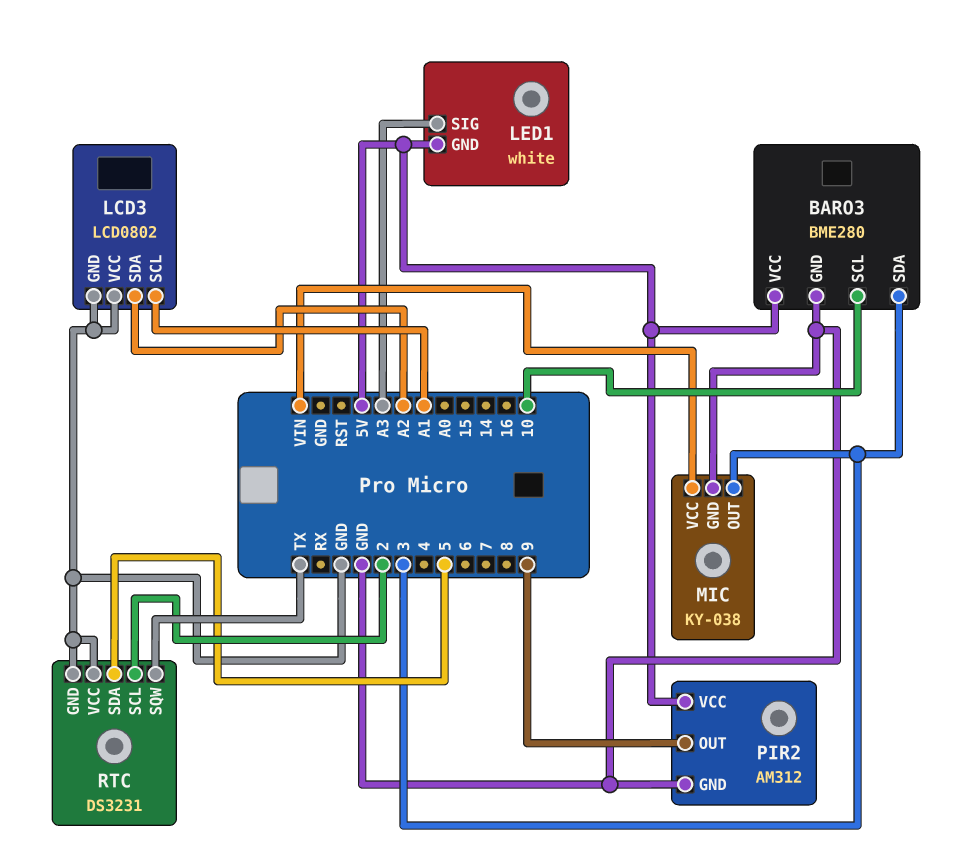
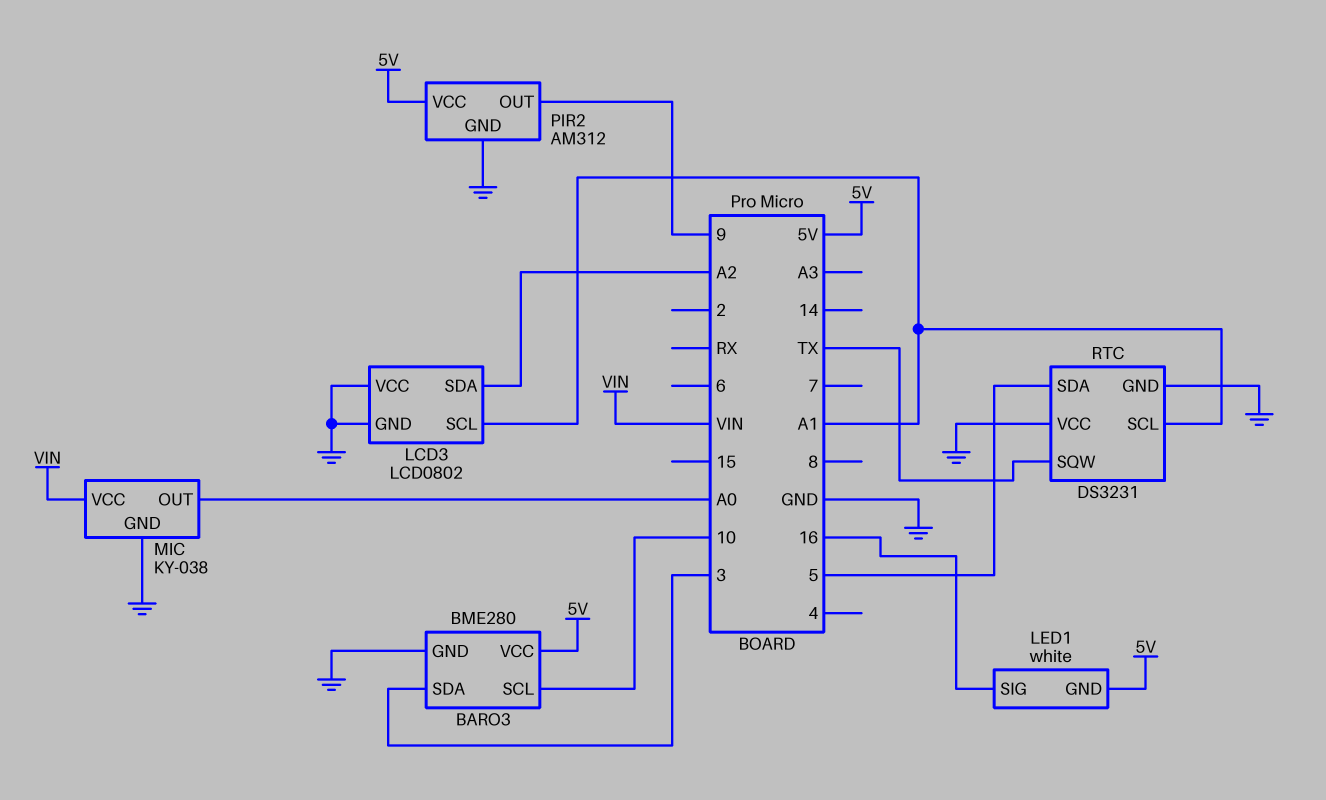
LED1 pin SIG: A3 -> 16
MIC pin OUT: 3 -> A0
RTC pin SCL: 2 -> A1

